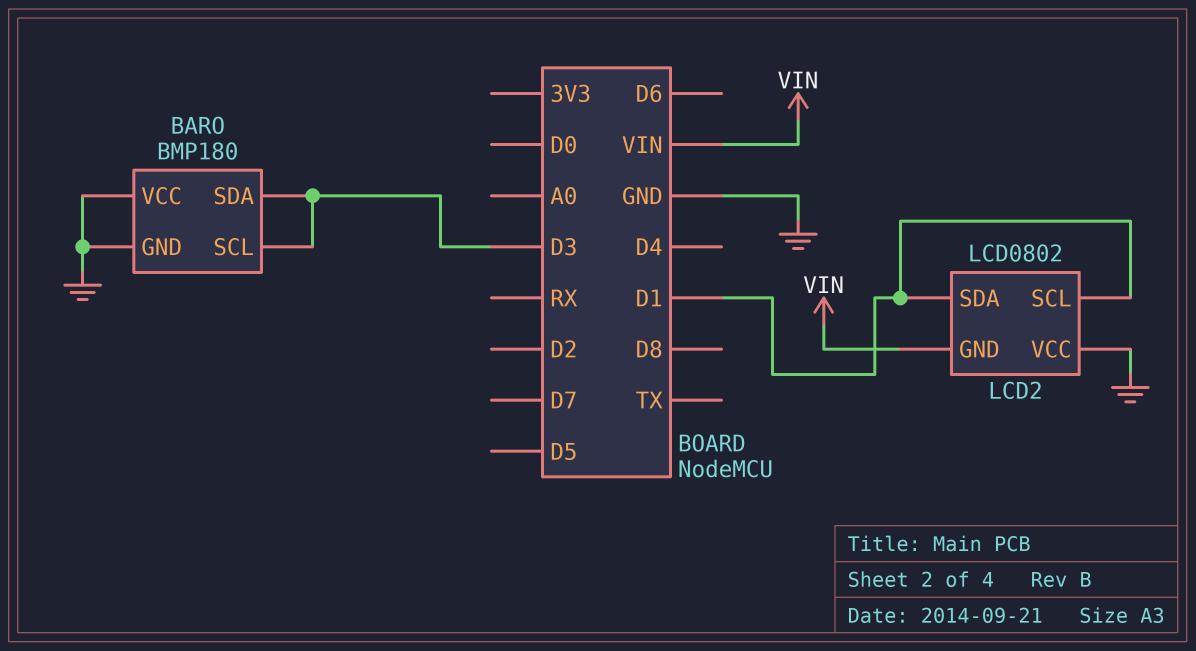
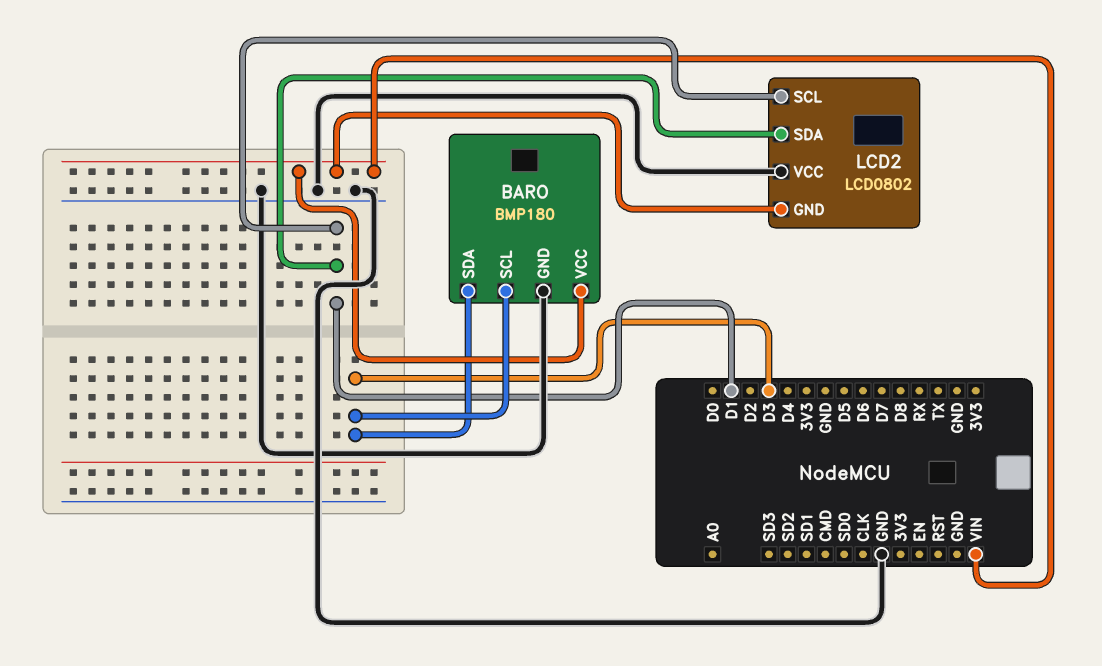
BARO pin VCC: GND -> VIN

